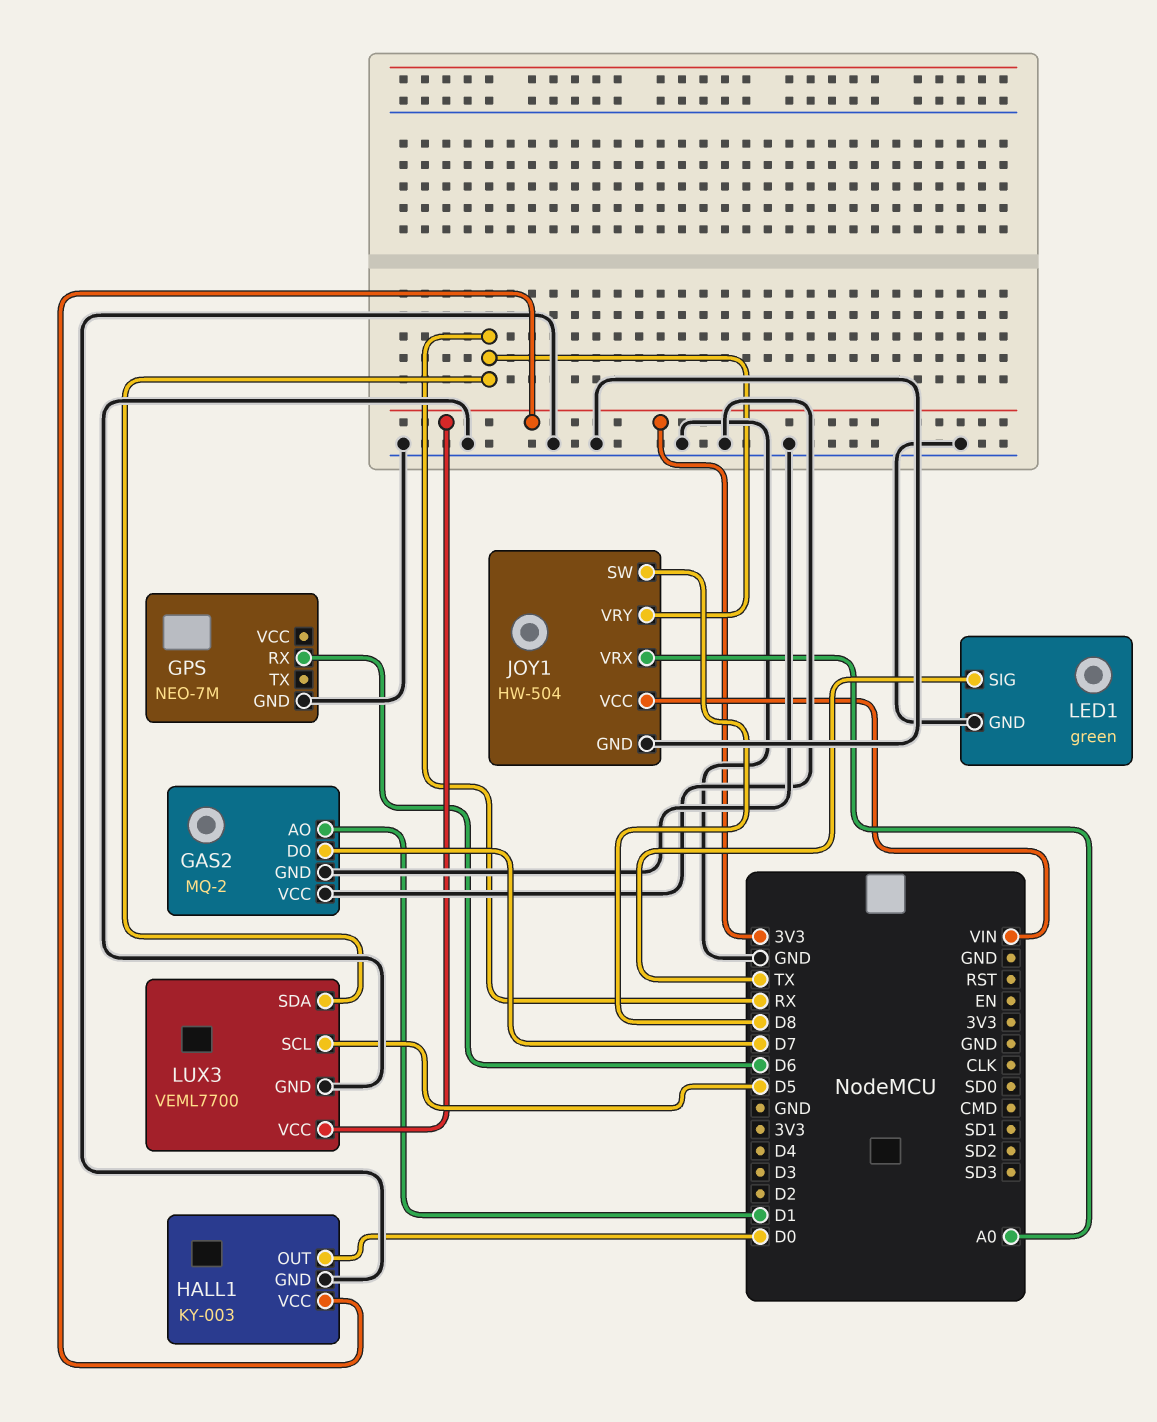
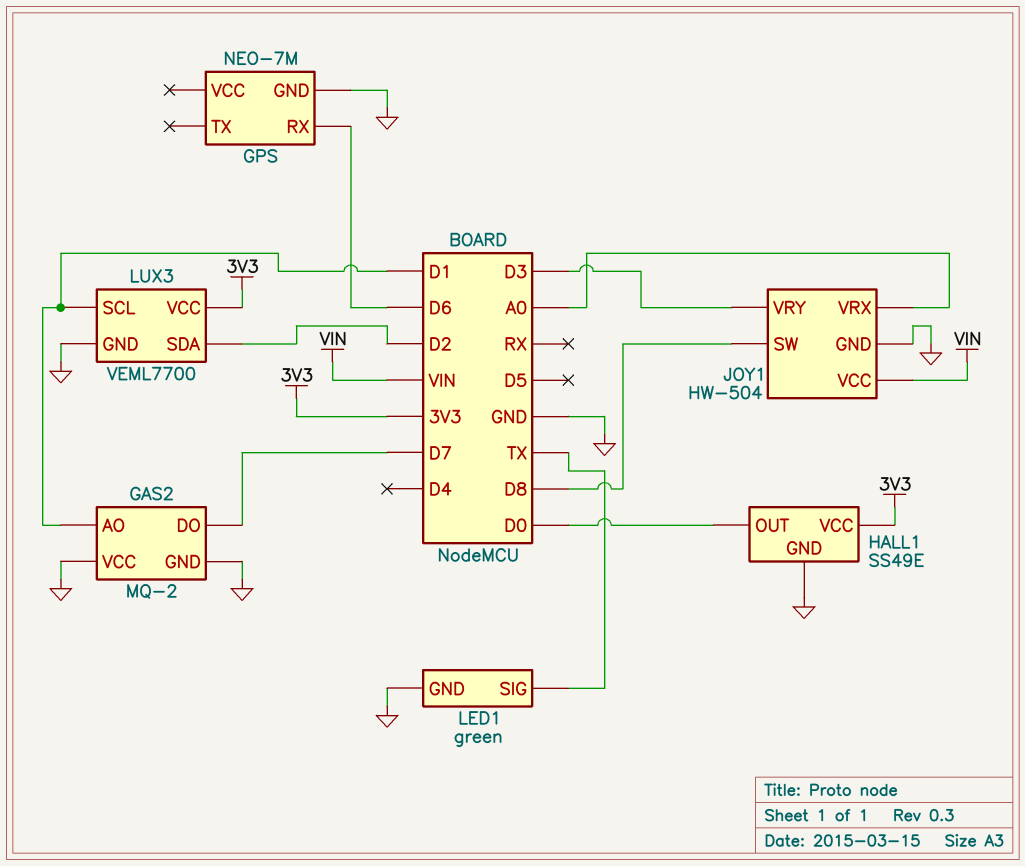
HALL1: KY-003 -> SS49E
JOY1 pin VRY: RX -> D3
LUX3 pin SCL: D5 -> D1
LUX3 pin SDA: RX -> D2

